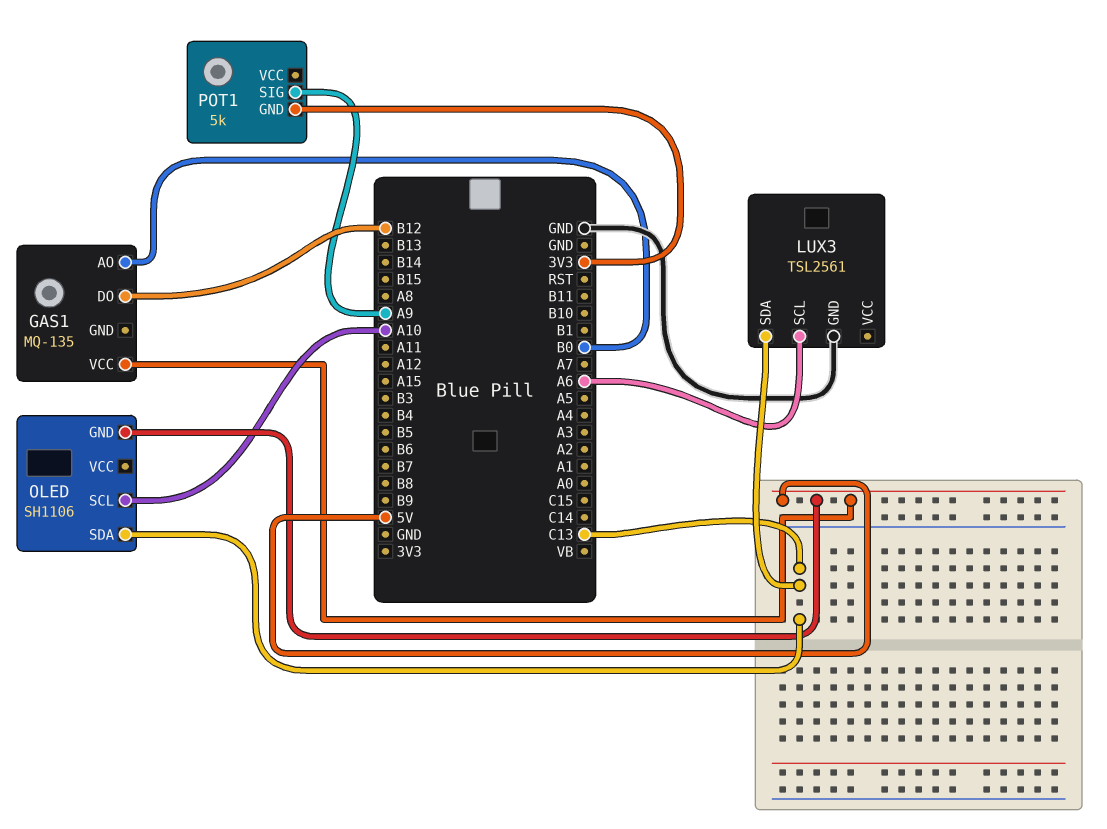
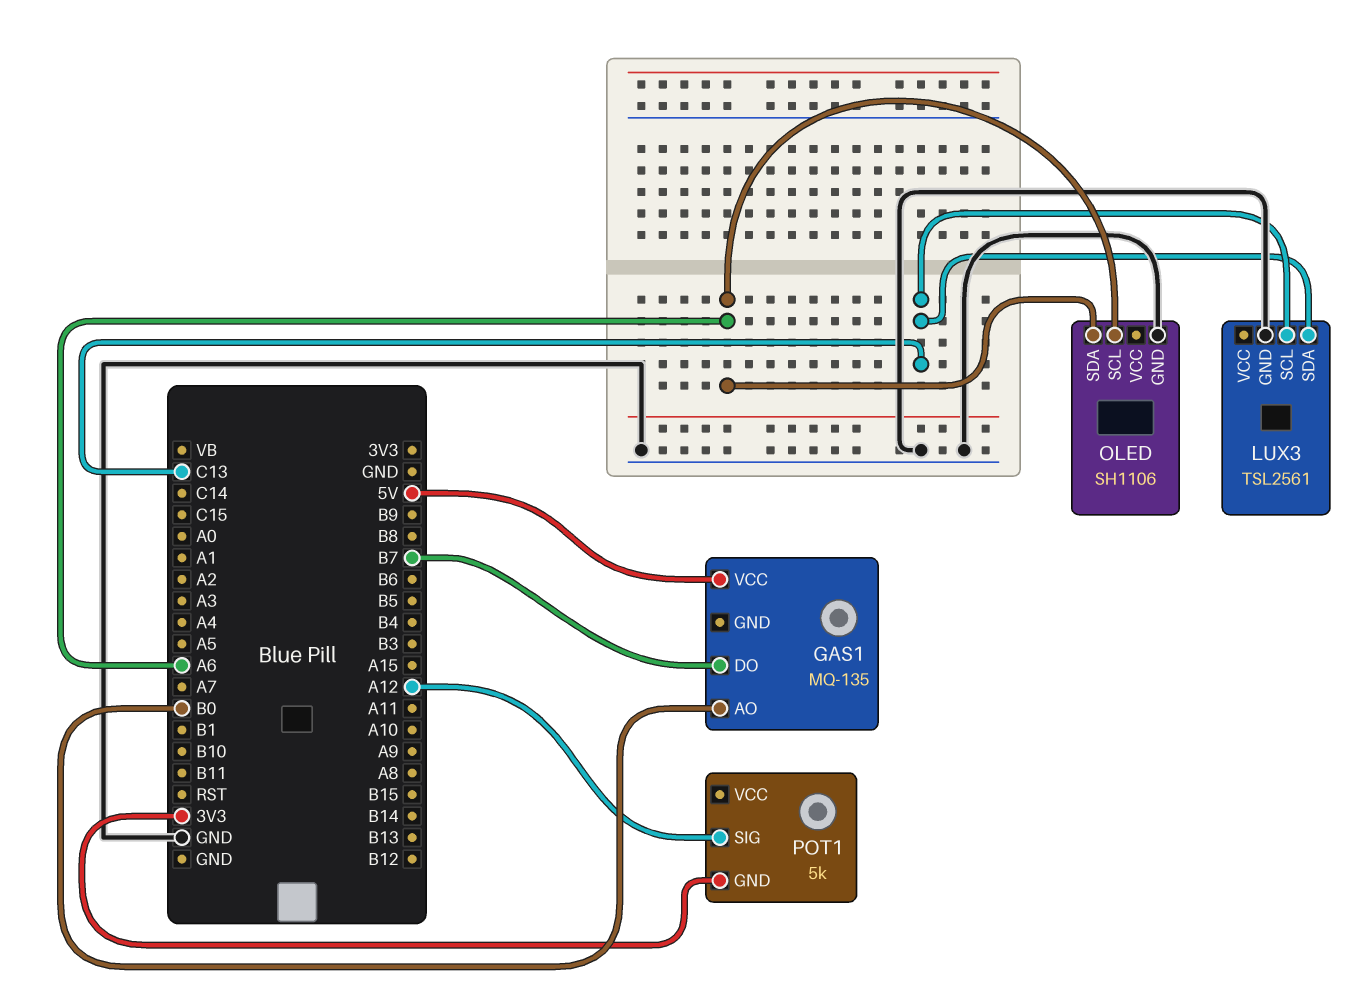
GAS1 pin DO: B12 -> B7
LUX3 pin SCL: A6 -> C13
OLED pin GND: 5V -> GND
OLED pin SCL: A10 -> A6
OLED pin SDA: C13 -> A6
POT1 pin SIG: A9 -> A12

